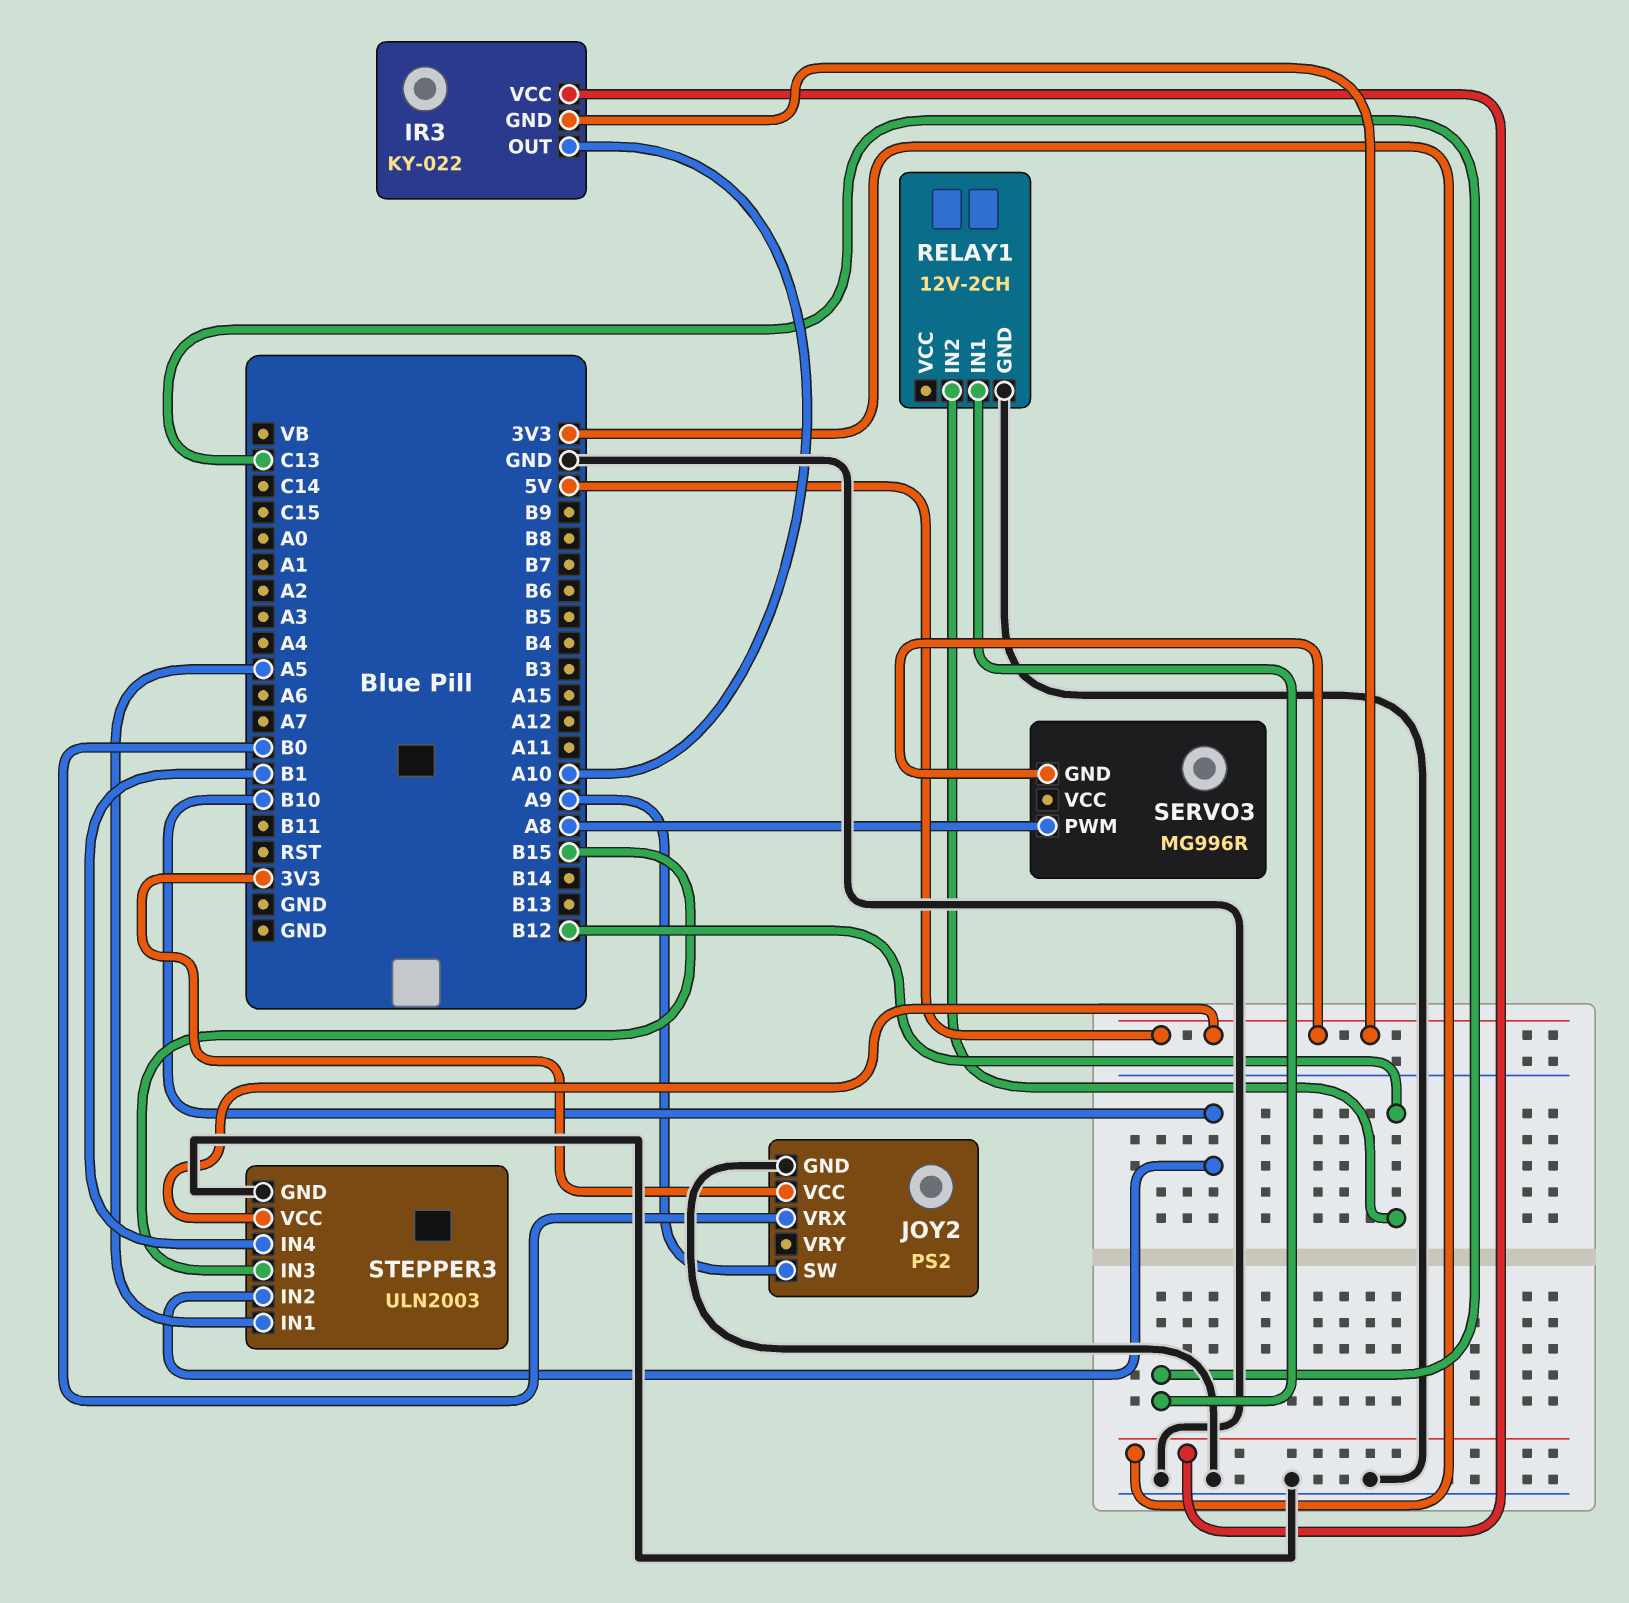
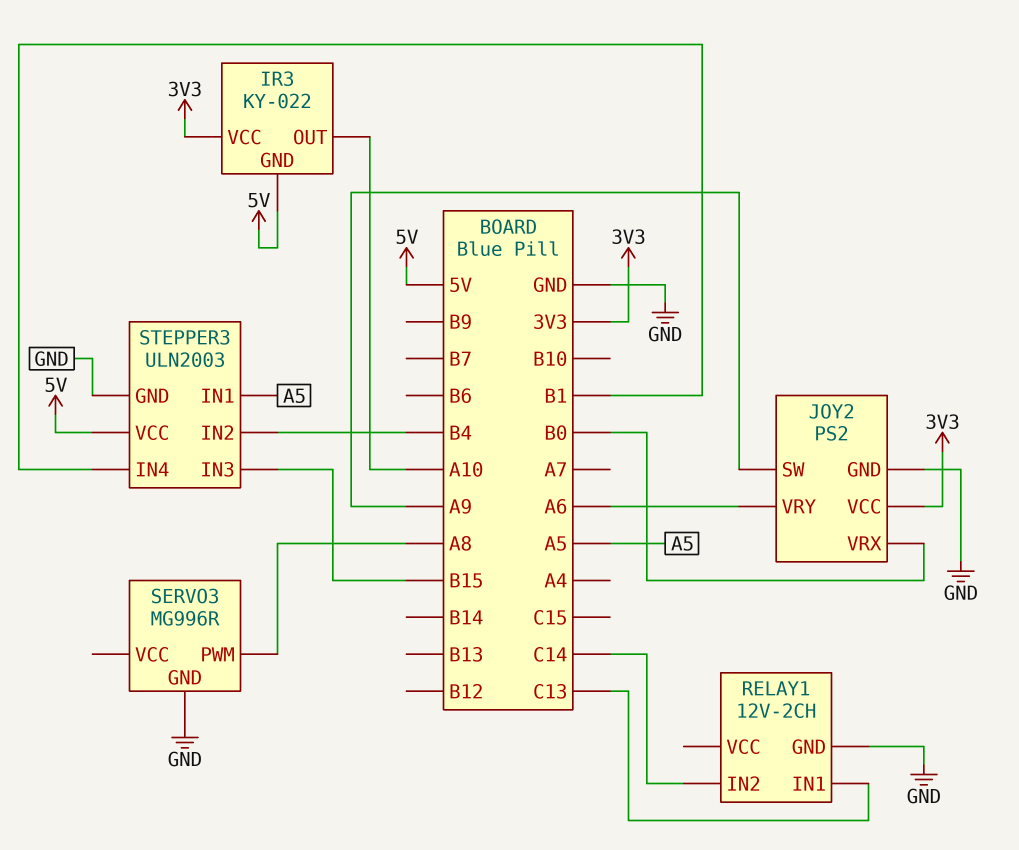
JOY2 pin VRY: none -> A6
RELAY1 pin IN2: B12 -> C14
SERVO3 pin GND: 5V -> GND
STEPPER3 pin IN2: B10 -> B4

